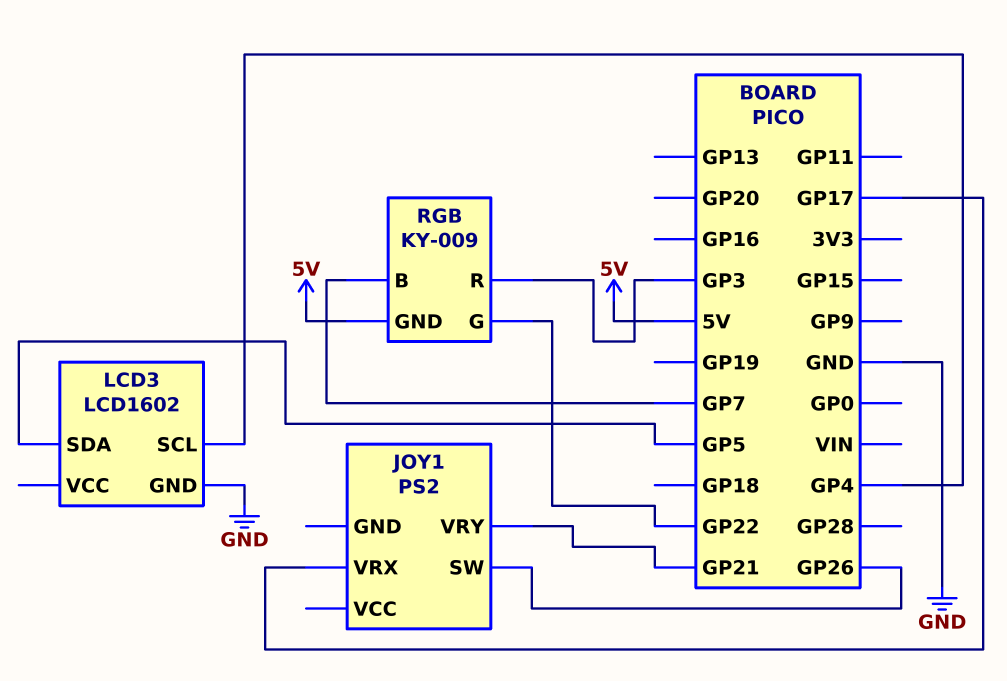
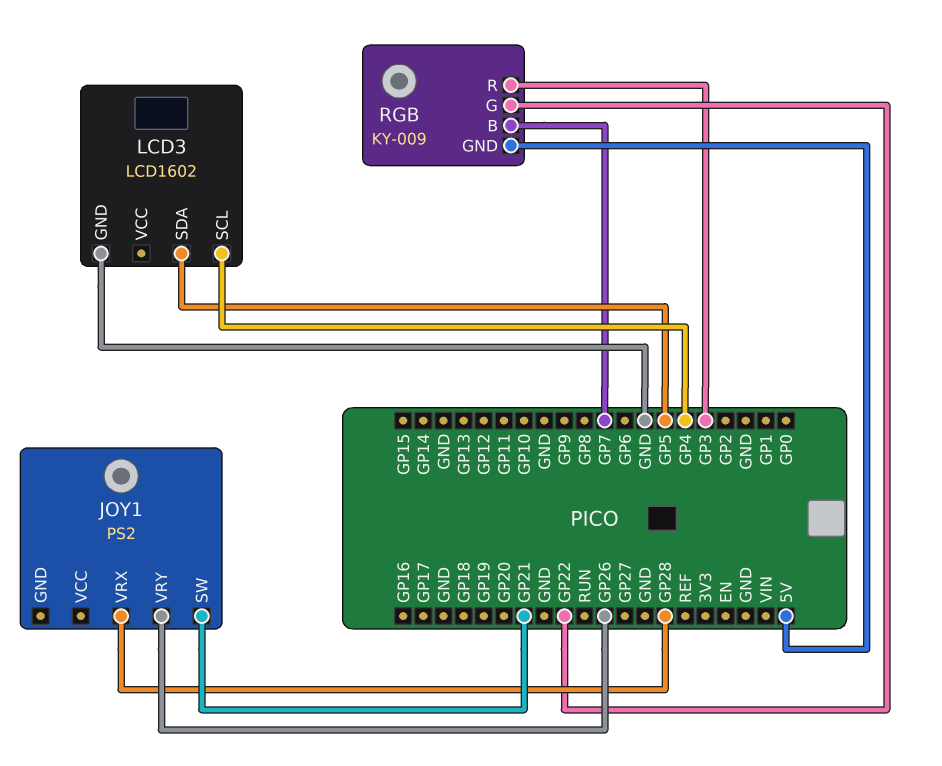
JOY1 pin SW: GP26 -> GP21
JOY1 pin VRX: GP17 -> GP28
JOY1 pin VRY: GP21 -> GP26

